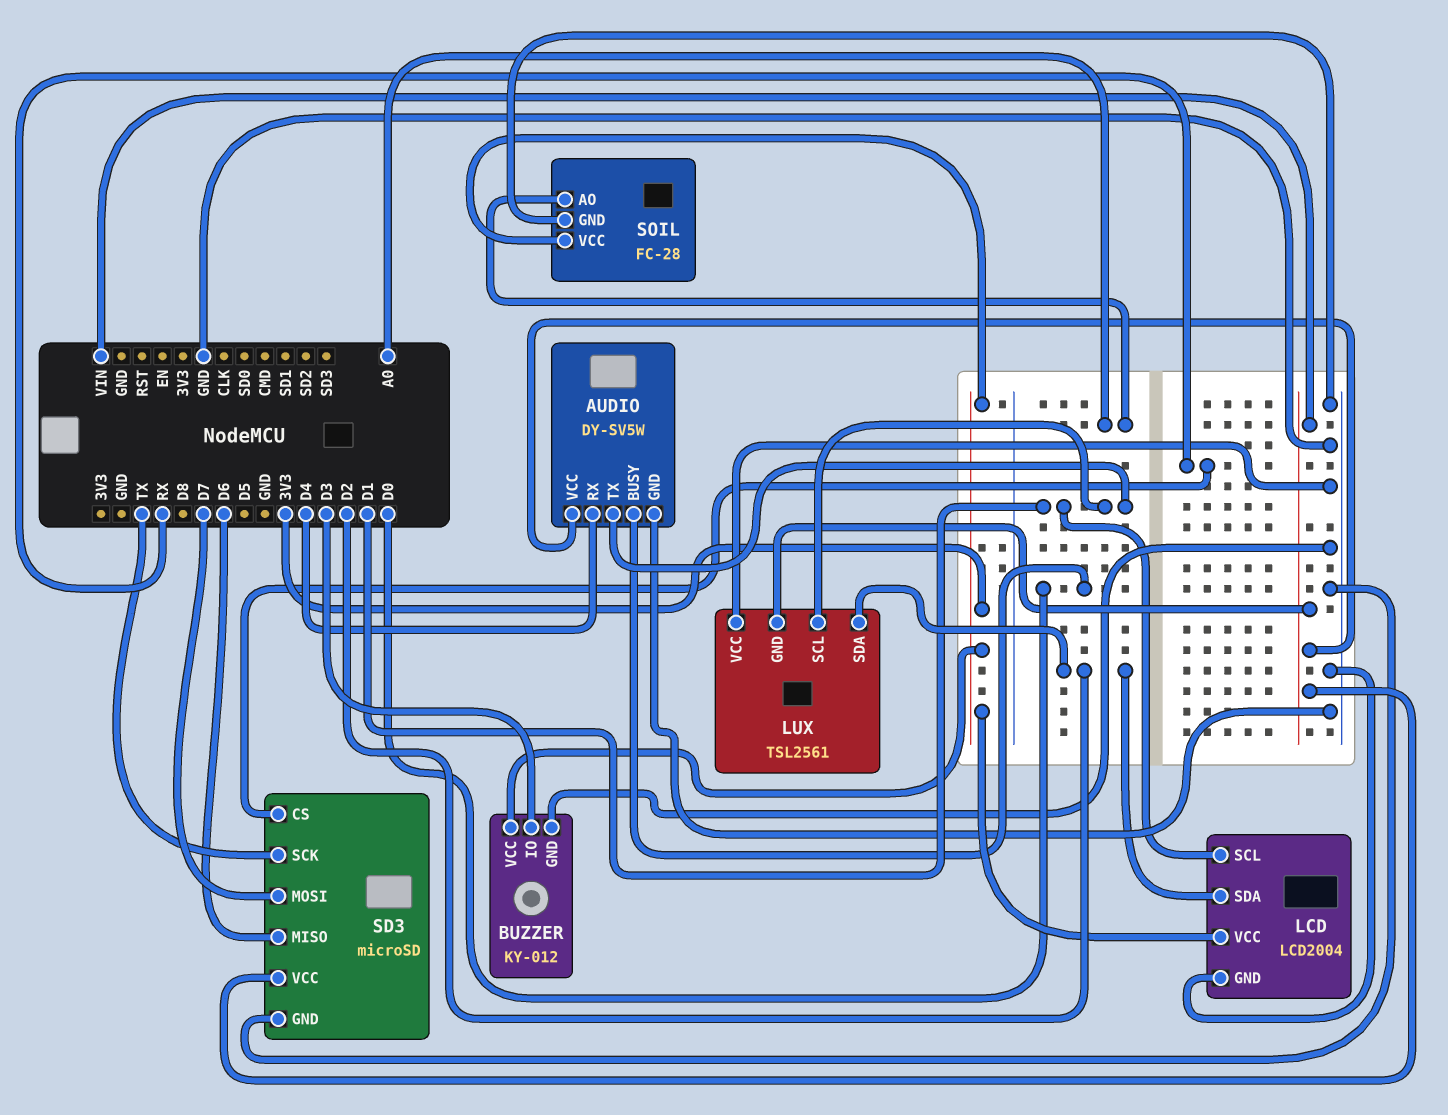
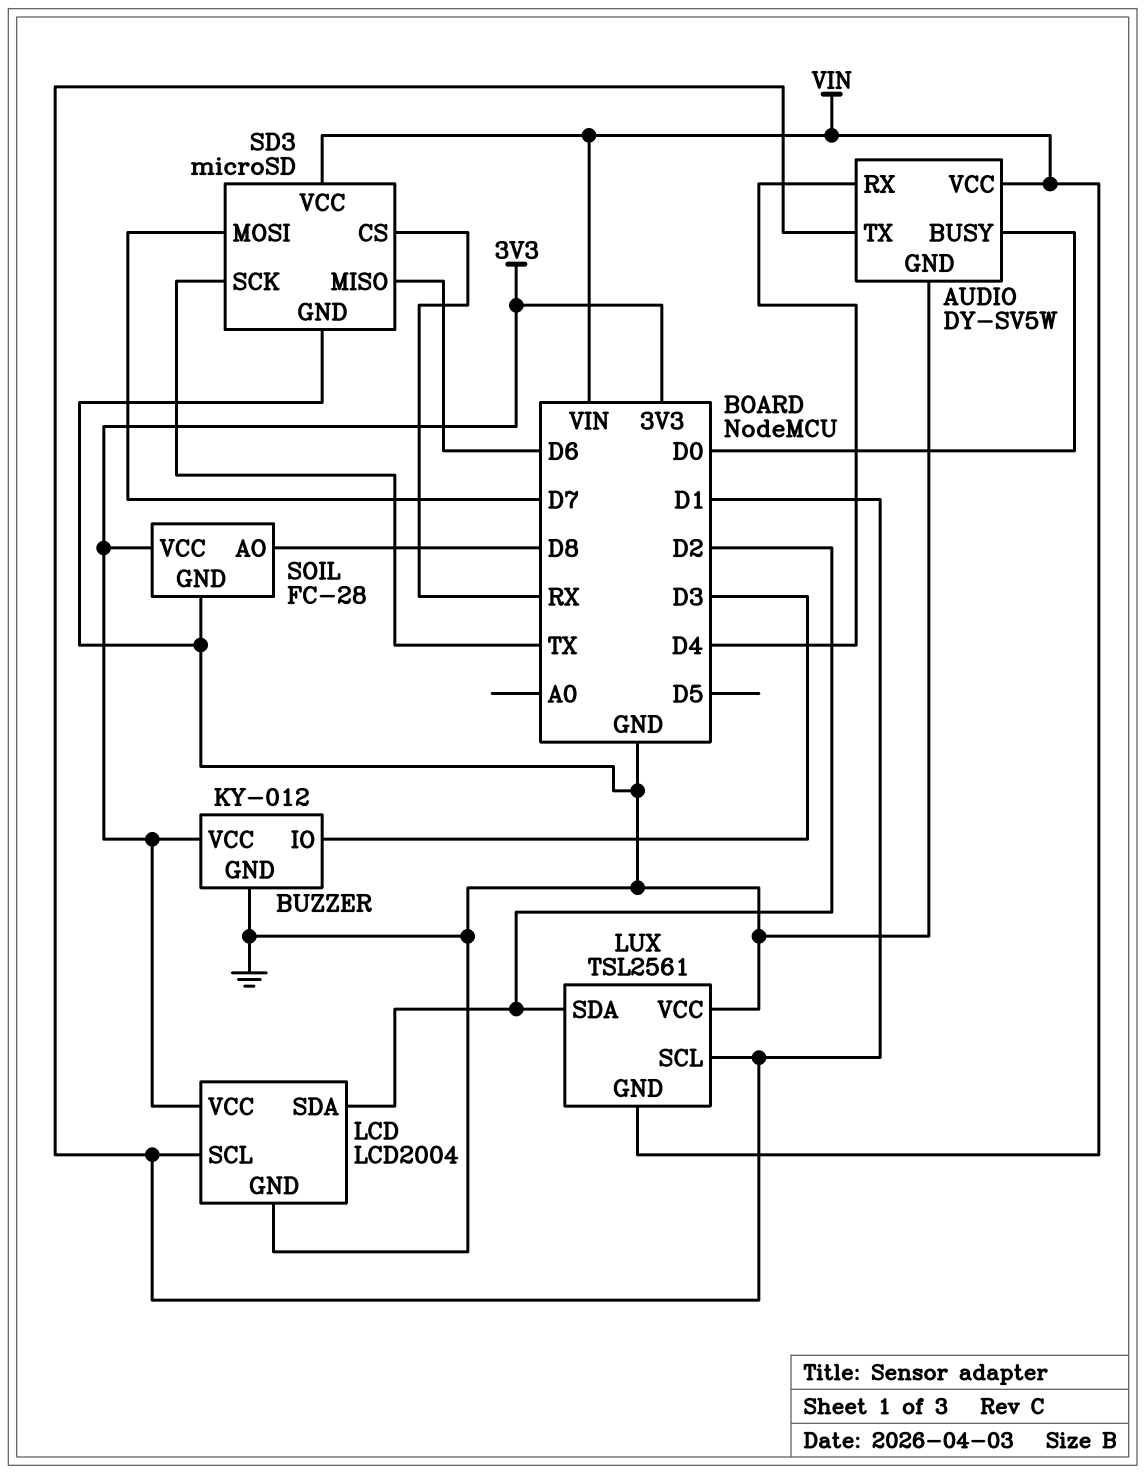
SOIL pin AO: A0 -> D8

